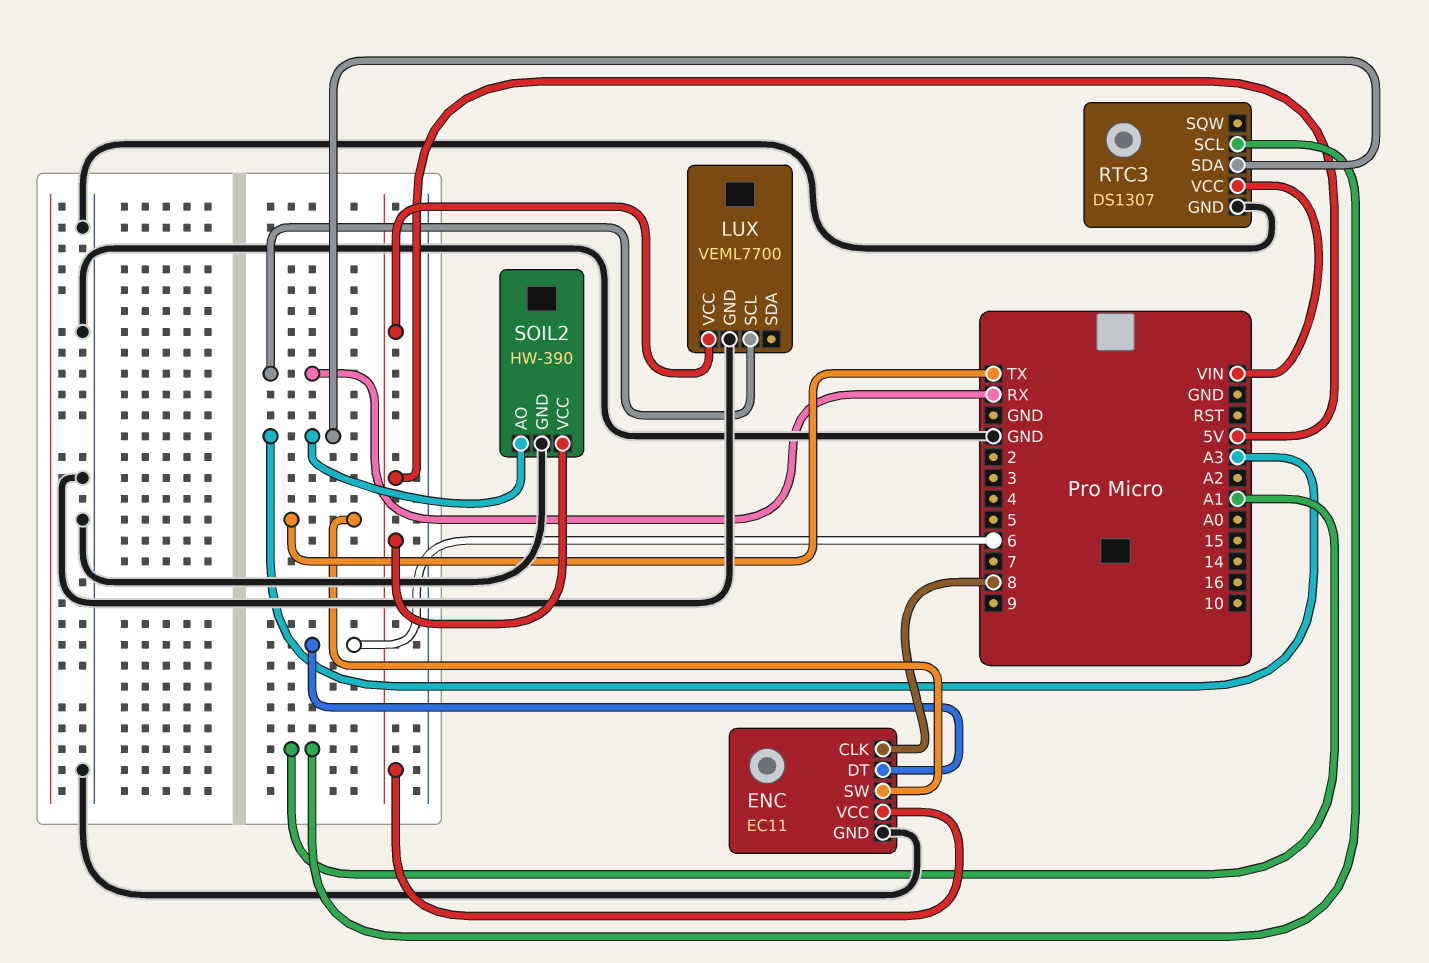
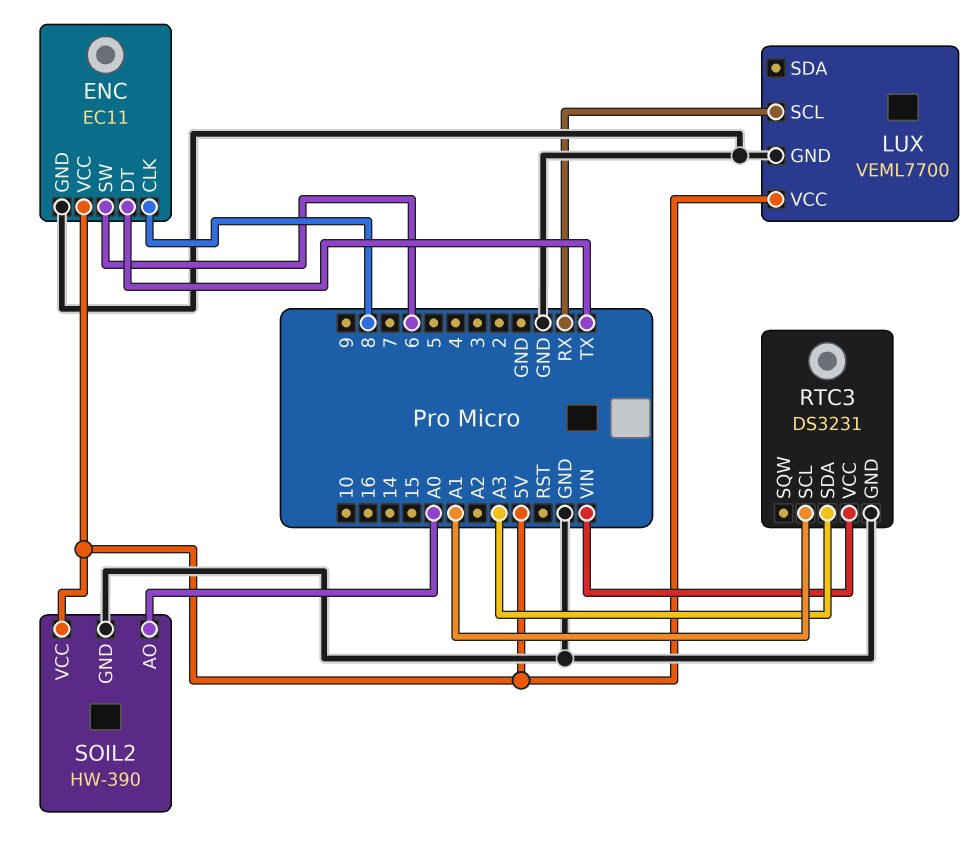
ENC pin DT: 6 -> TX
ENC pin SW: TX -> 6
RTC3: DS1307 -> DS3231
SOIL2 pin AO: A3 -> A0

